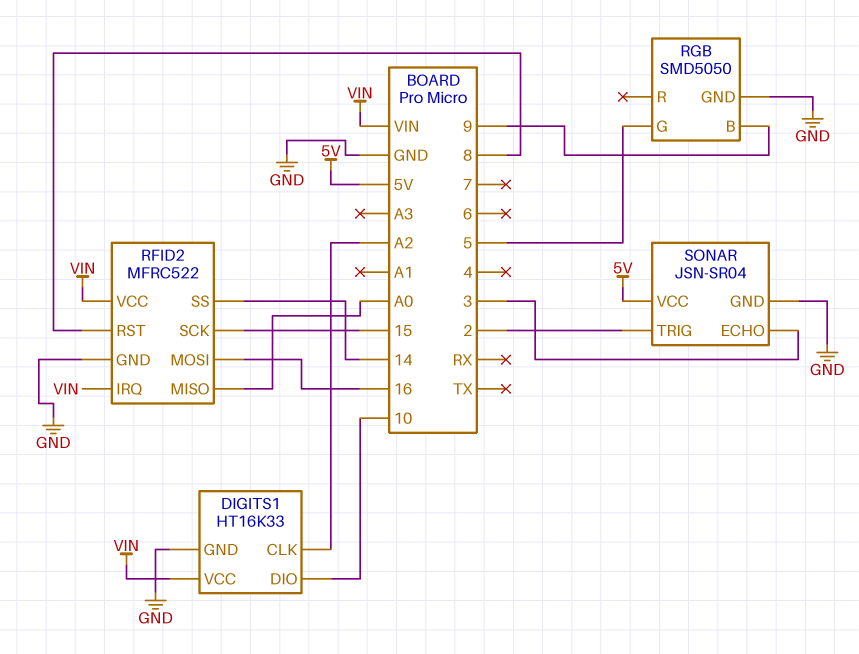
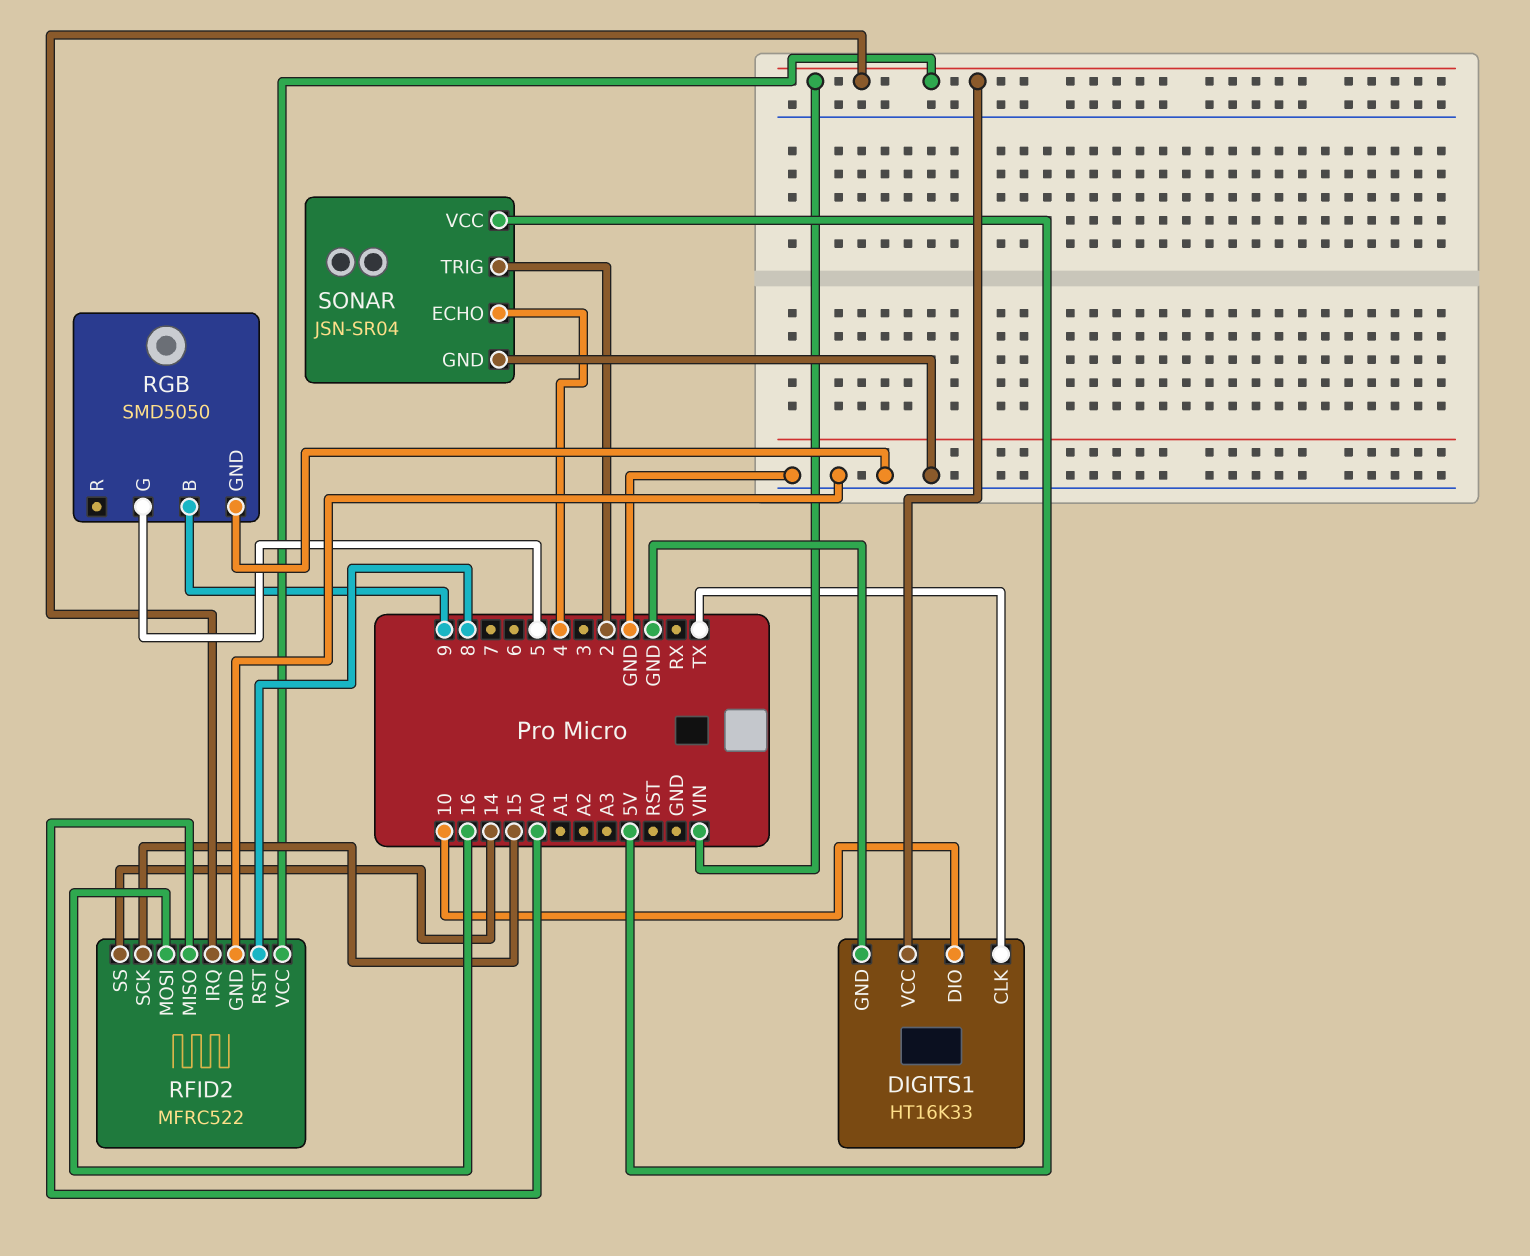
DIGITS1 pin CLK: A2 -> TX
SONAR pin ECHO: 3 -> 4

